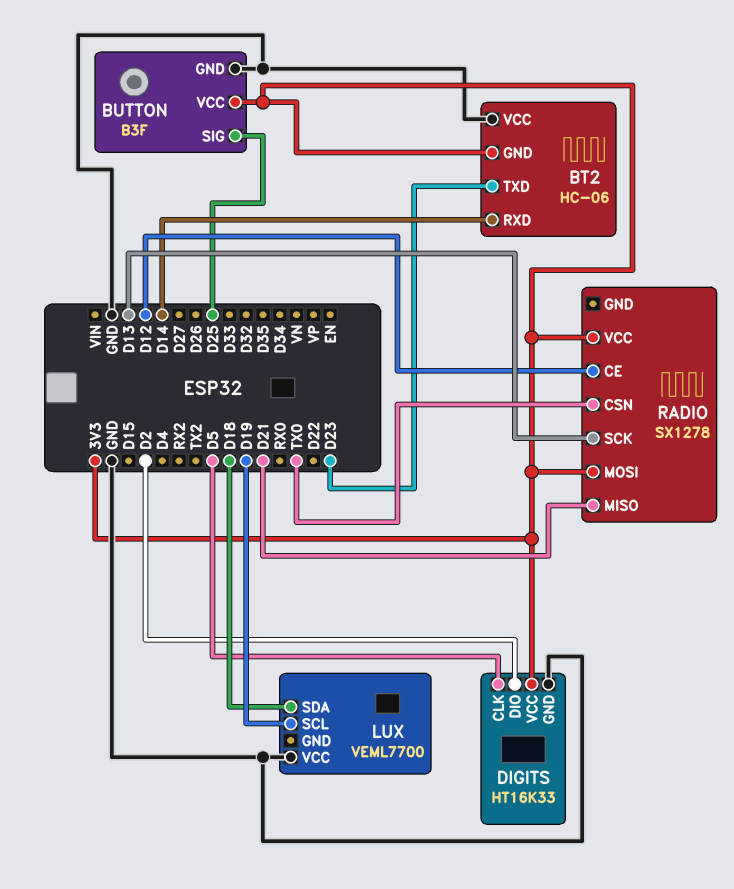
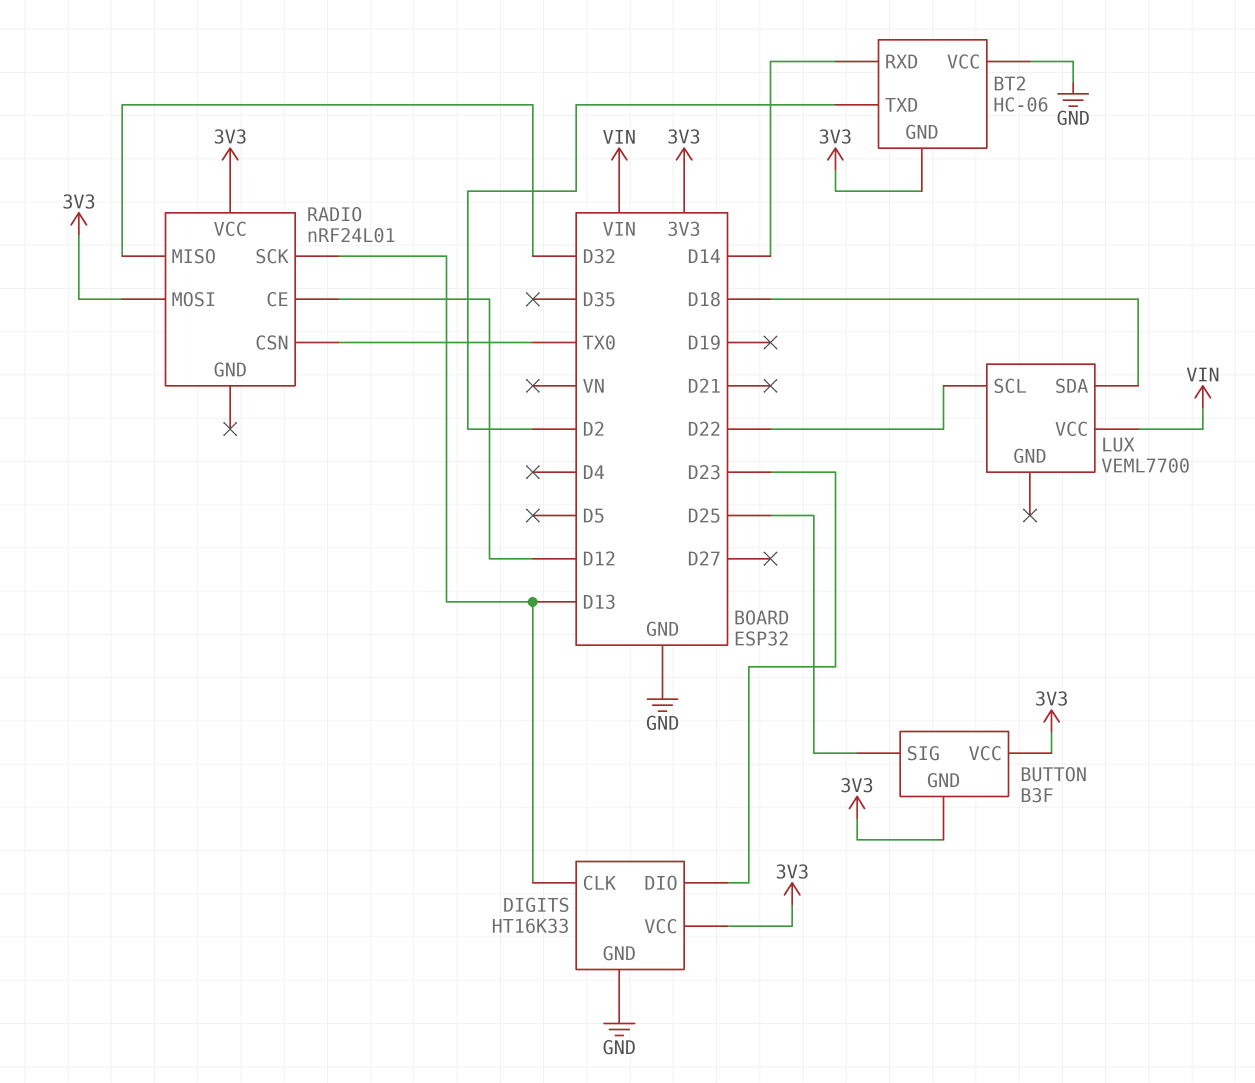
BT2 pin TXD: D23 -> D2
BUTTON pin GND: GND -> 3V3
DIGITS pin CLK: D5 -> D13
DIGITS pin DIO: D2 -> D23
LUX pin SCL: D19 -> D22
LUX pin VCC: GND -> VIN
RADIO: SX1278 -> nRF24L01
RADIO pin MISO: D21 -> D32

